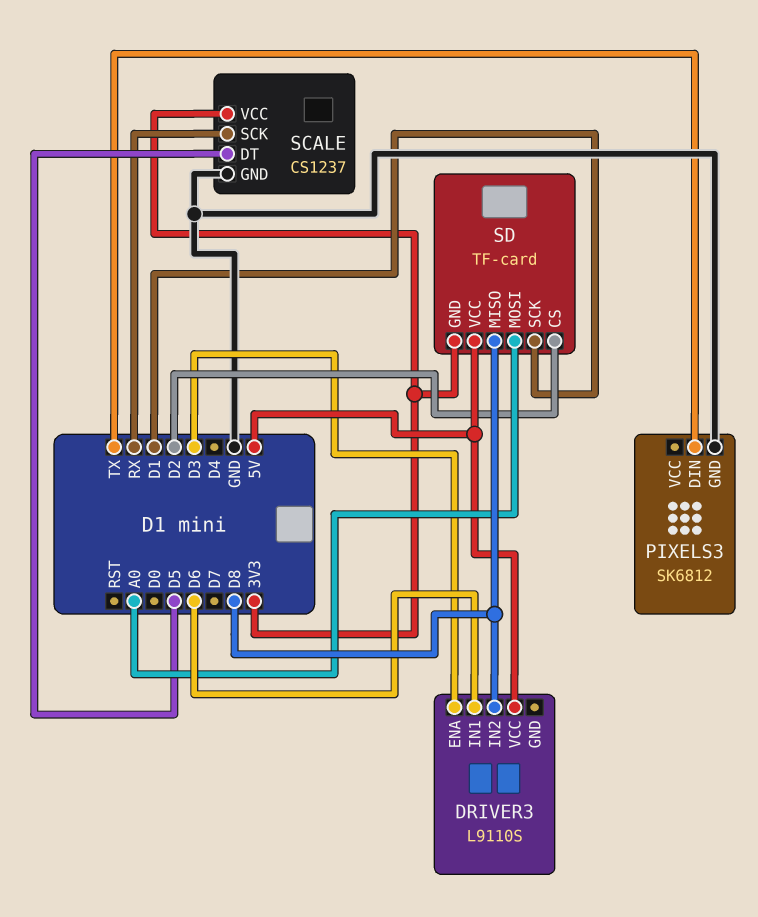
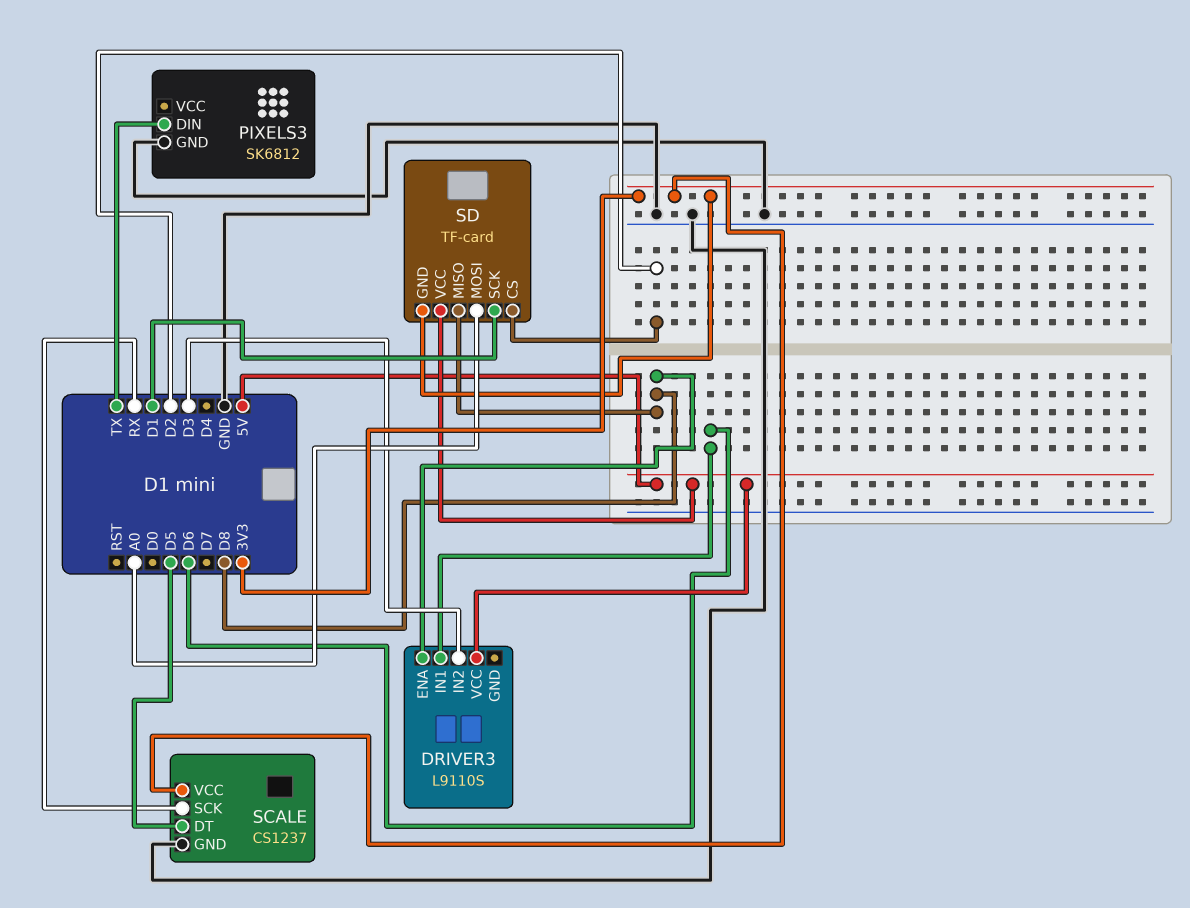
DRIVER3 pin ENA: D3 -> D8
DRIVER3 pin IN2: D8 -> D3

